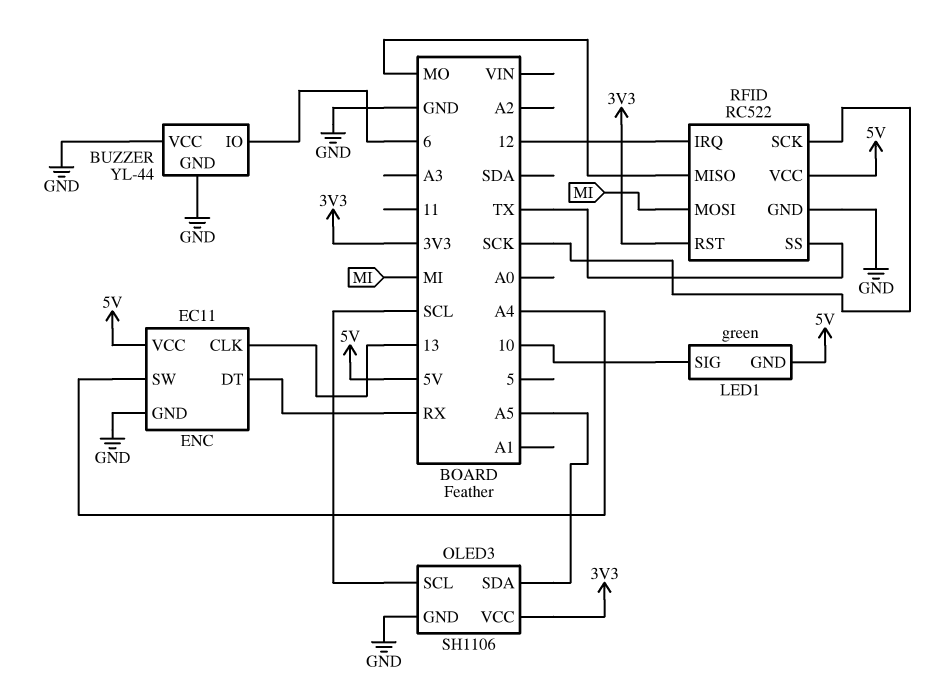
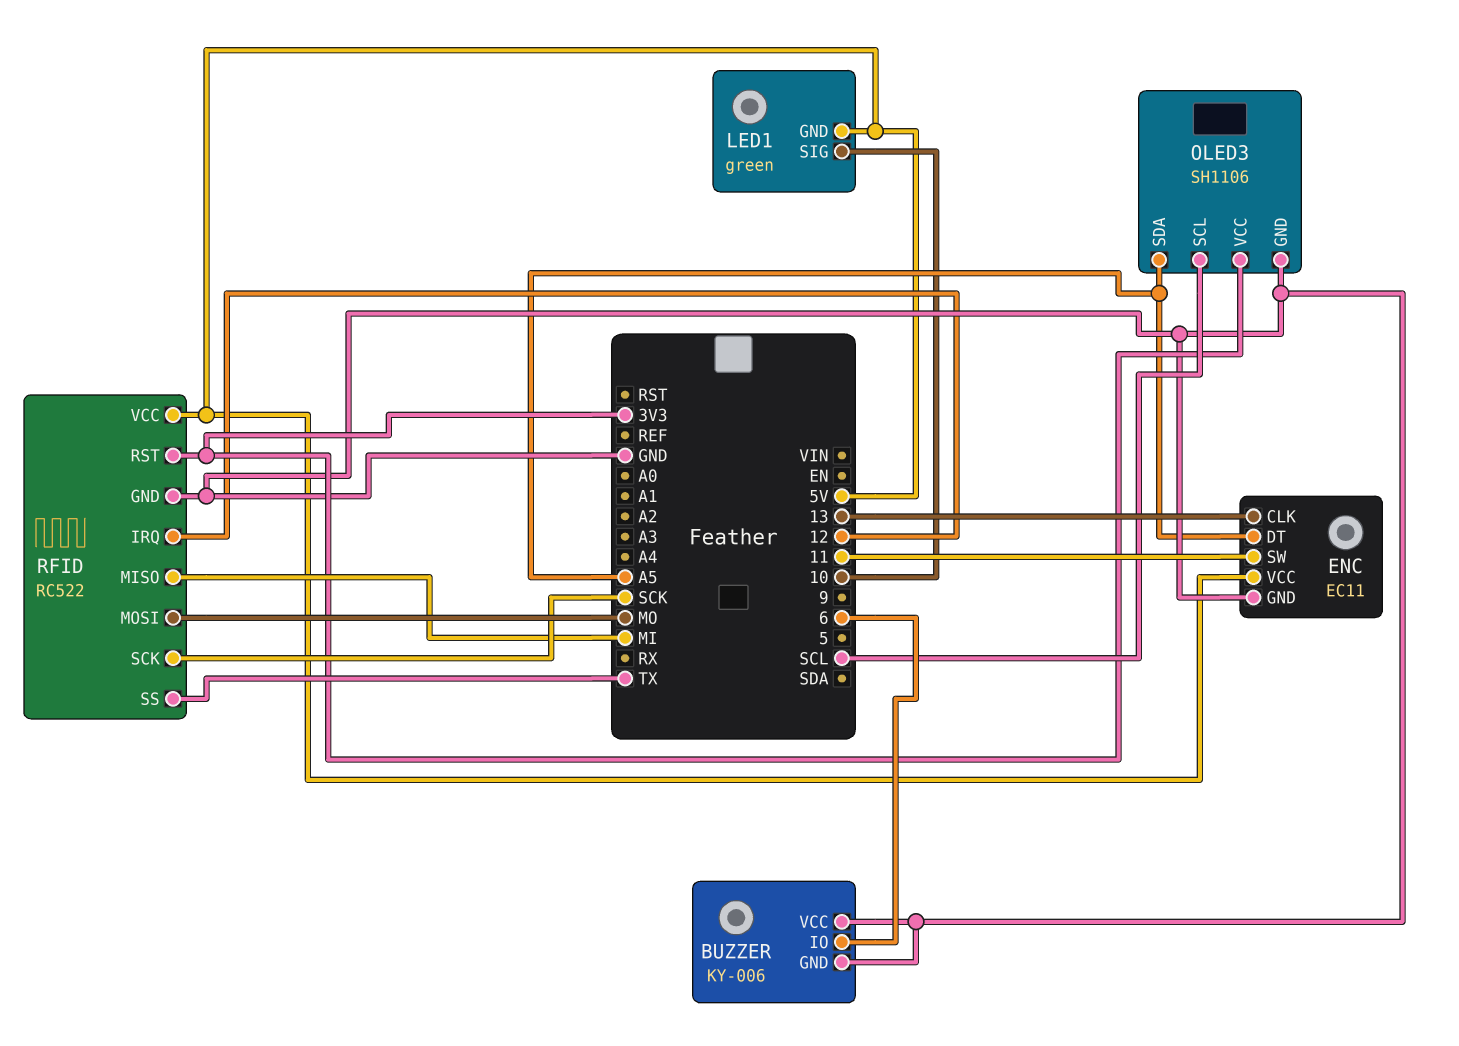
BUZZER: YL-44 -> KY-006
ENC pin DT: RX -> A5
ENC pin SW: A4 -> 11
RFID pin MISO: MO -> MI
RFID pin MOSI: MI -> MO

